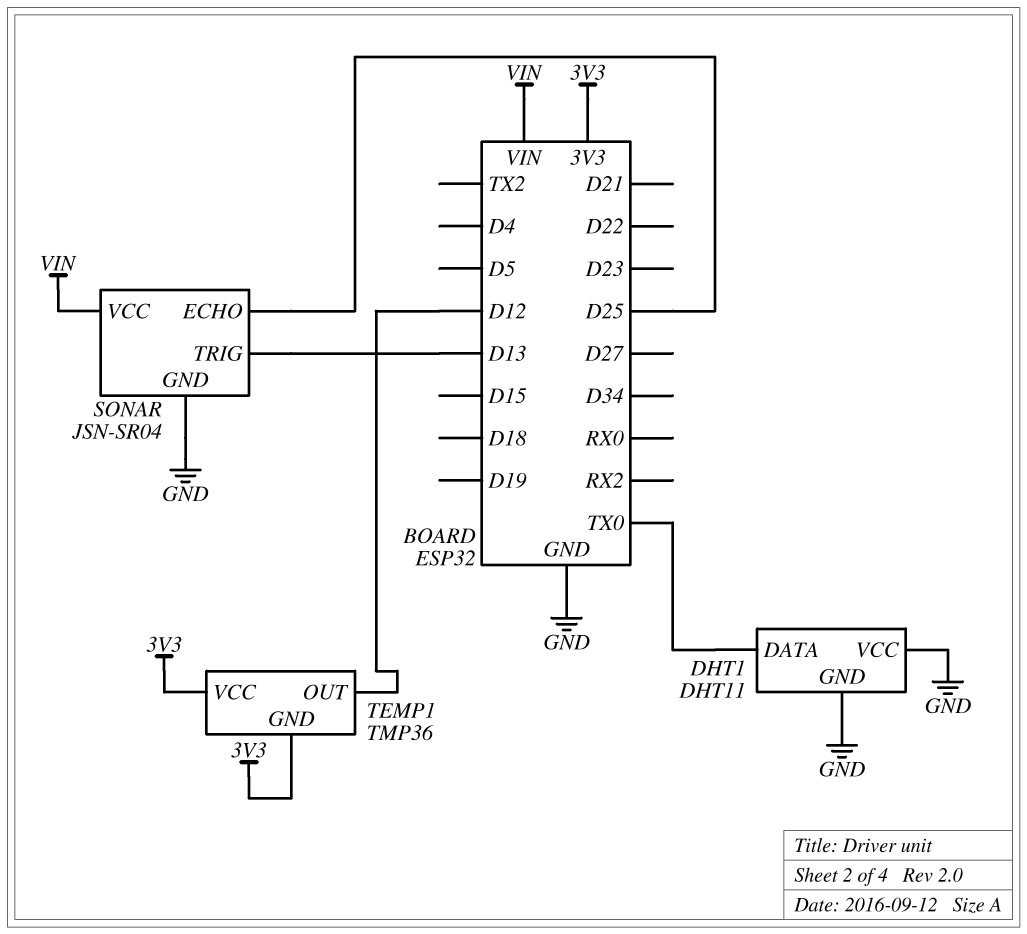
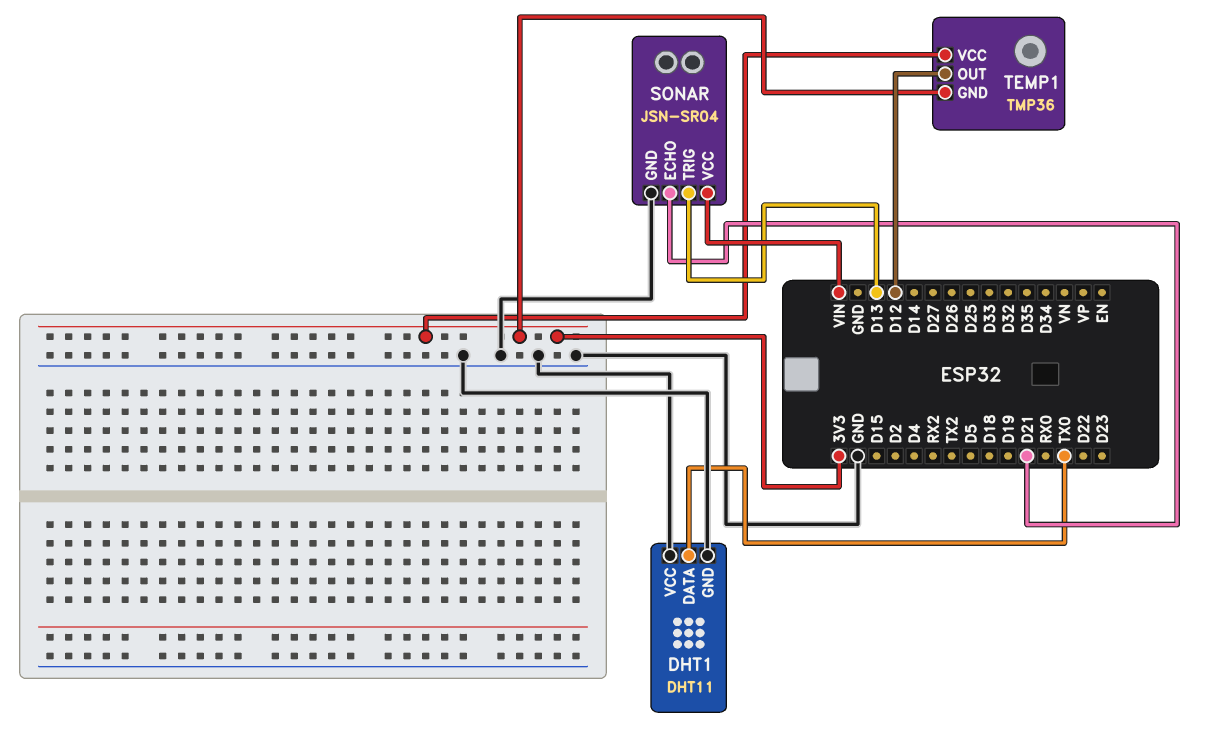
SONAR pin ECHO: D25 -> D21

